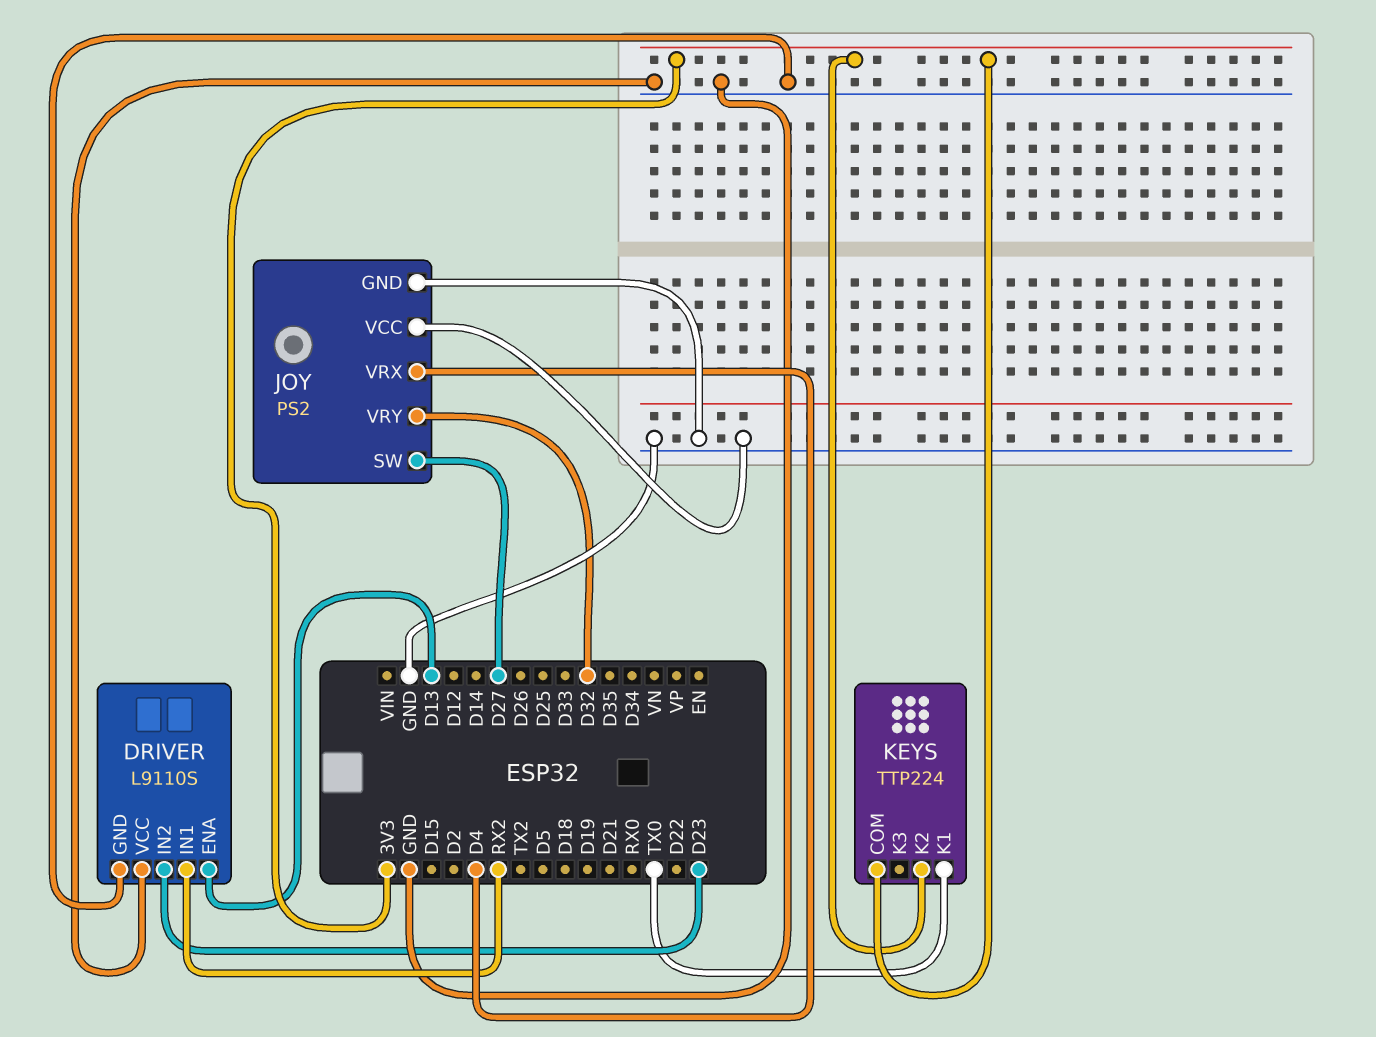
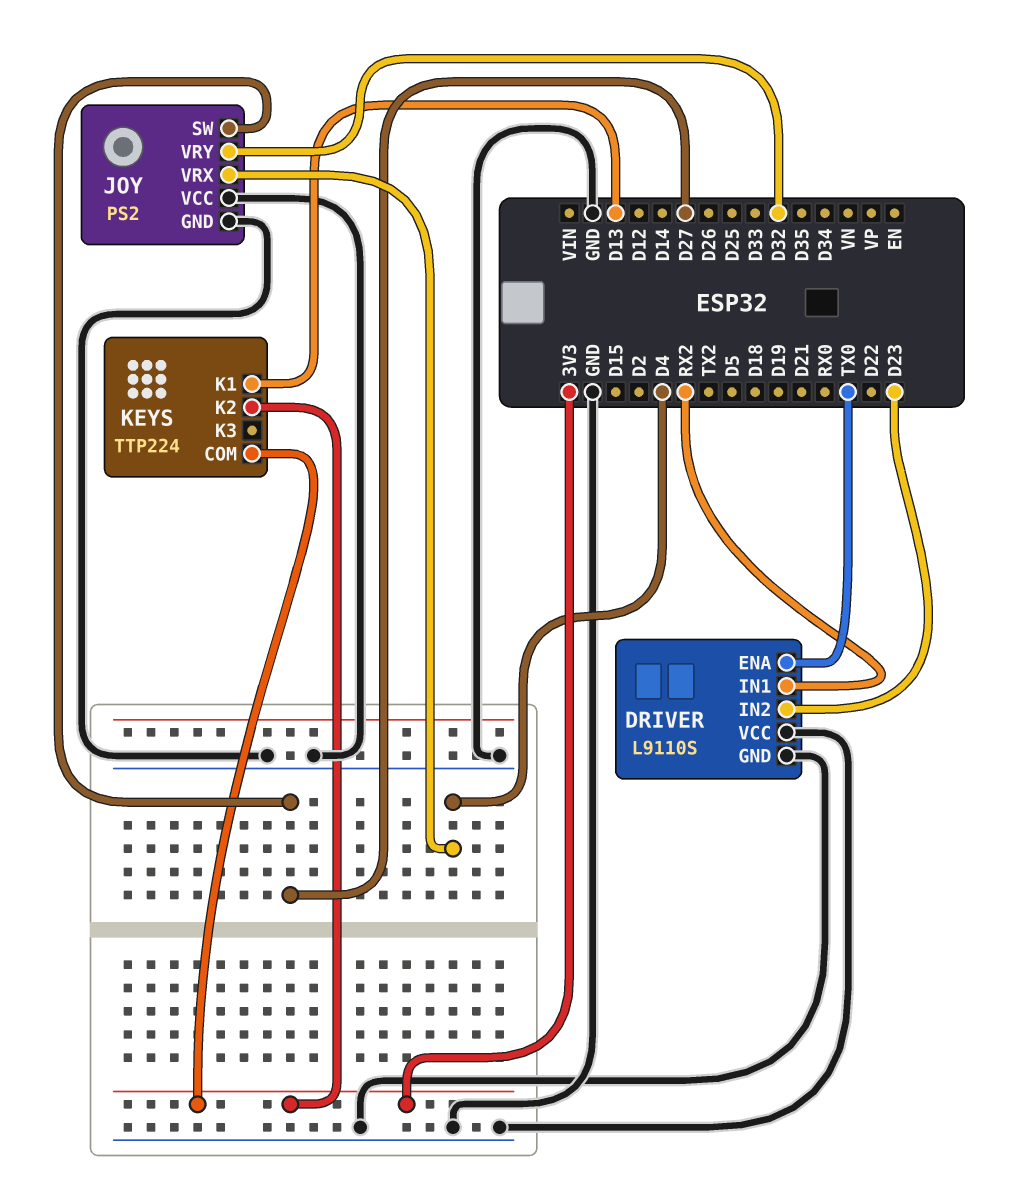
DRIVER pin ENA: D13 -> TX0
KEYS pin K1: TX0 -> D13

